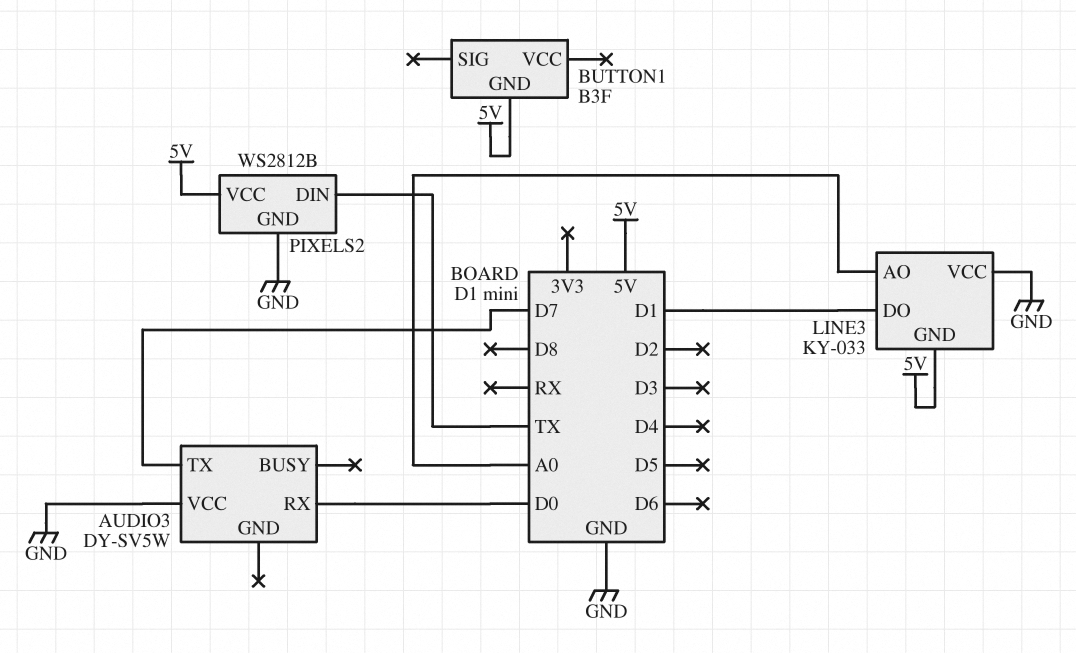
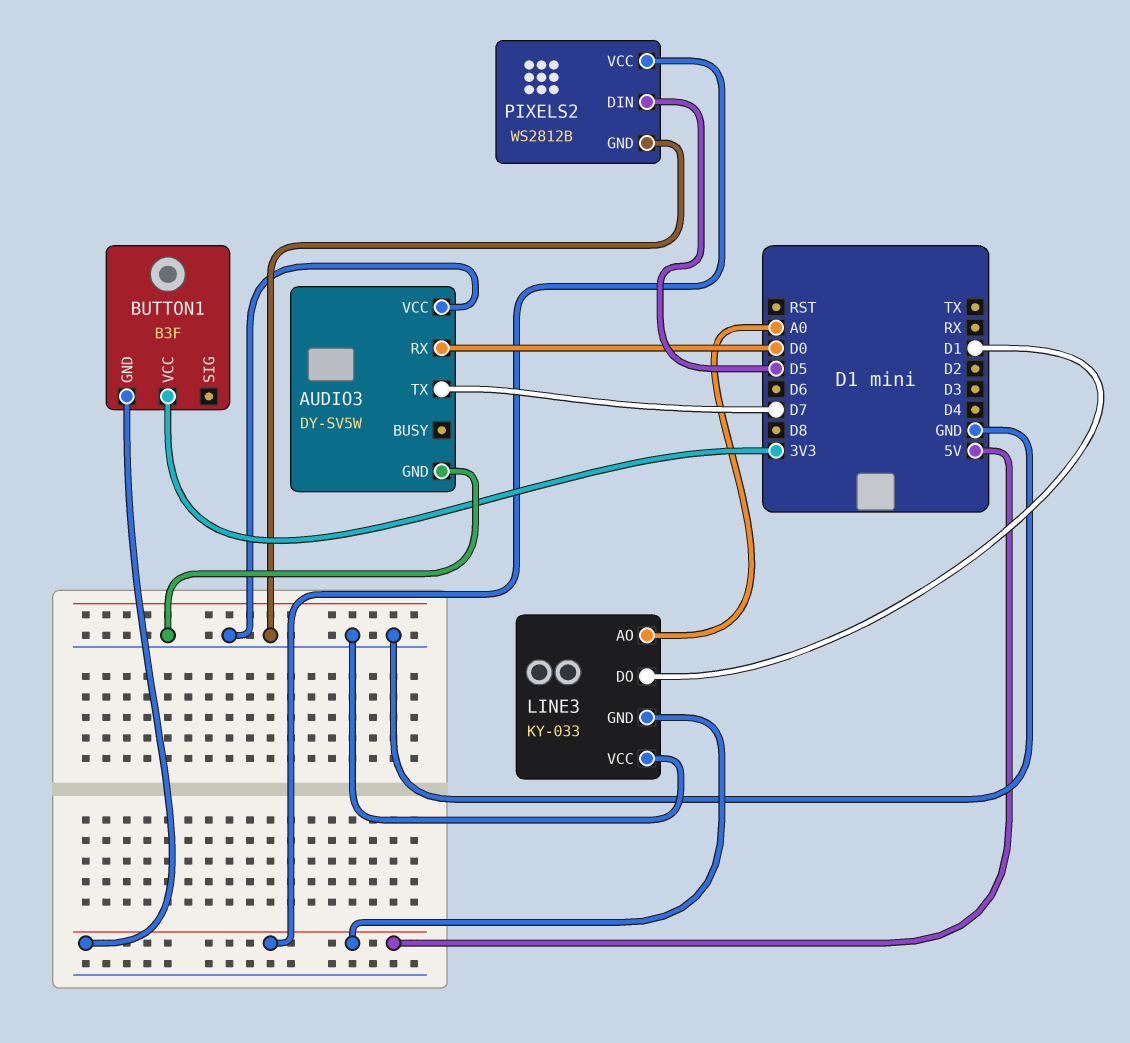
AUDIO3 pin GND: none -> GND
BUTTON1 pin VCC: none -> 3V3
PIXELS2 pin DIN: TX -> D5

